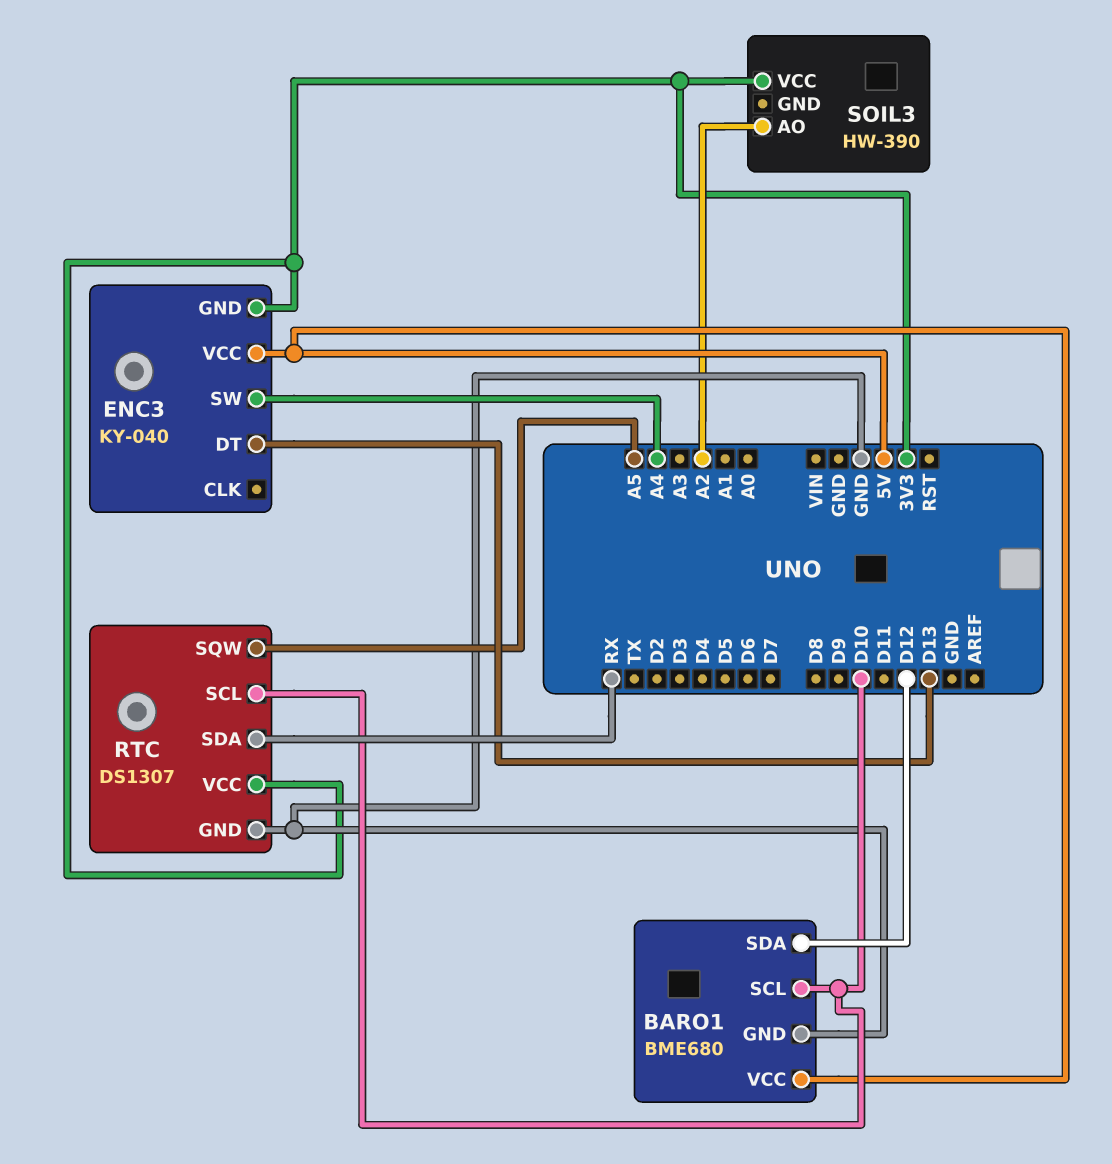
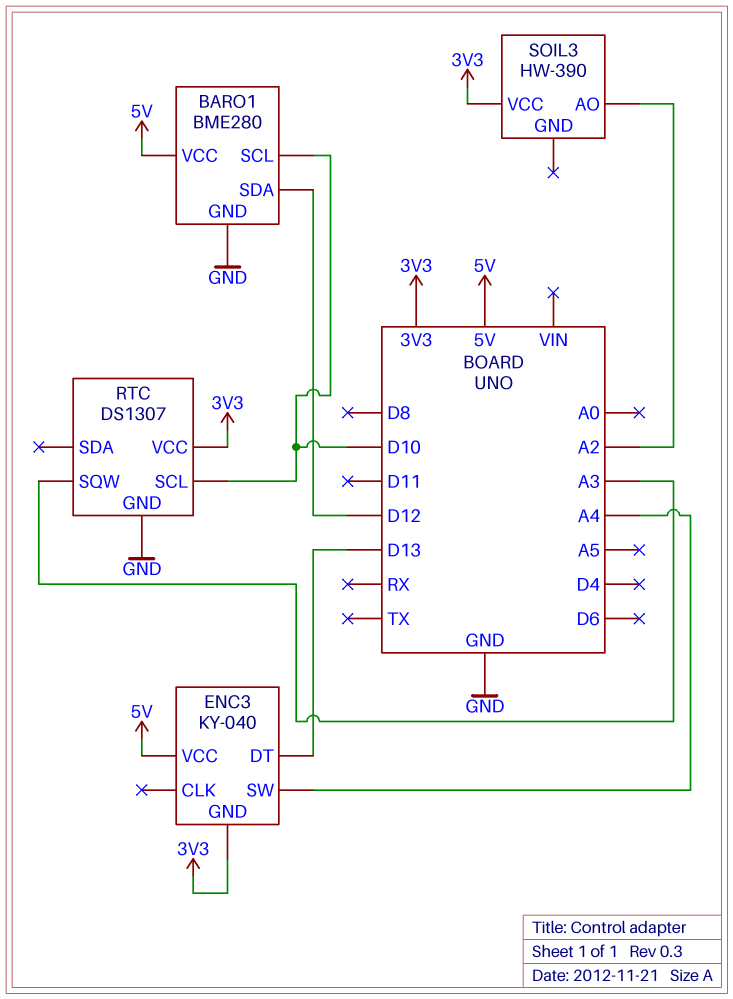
BARO1: BME680 -> BME280
RTC pin SDA: RX -> none
RTC pin SQW: A5 -> A3

